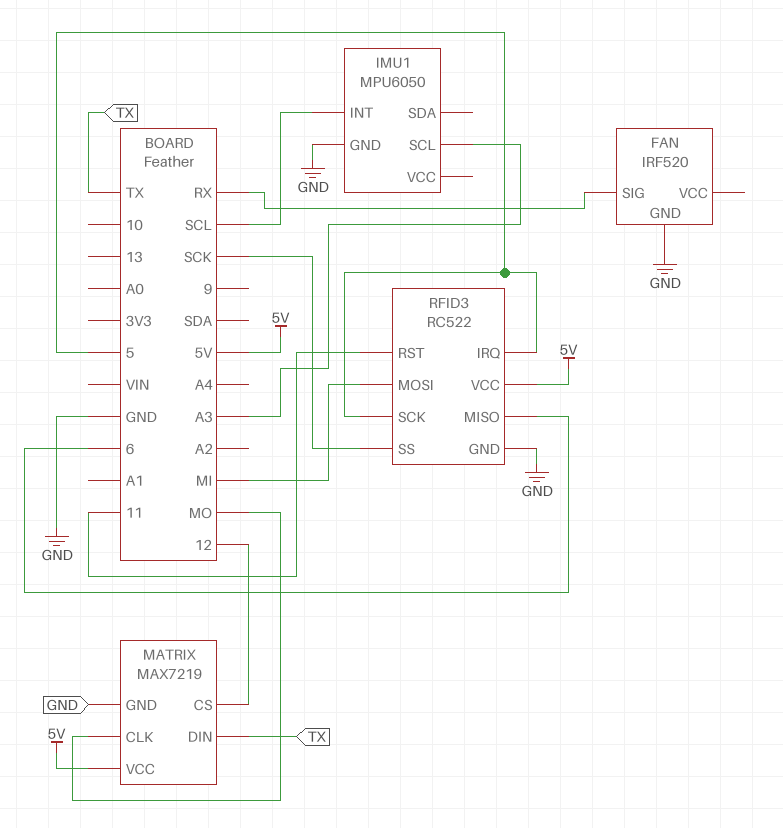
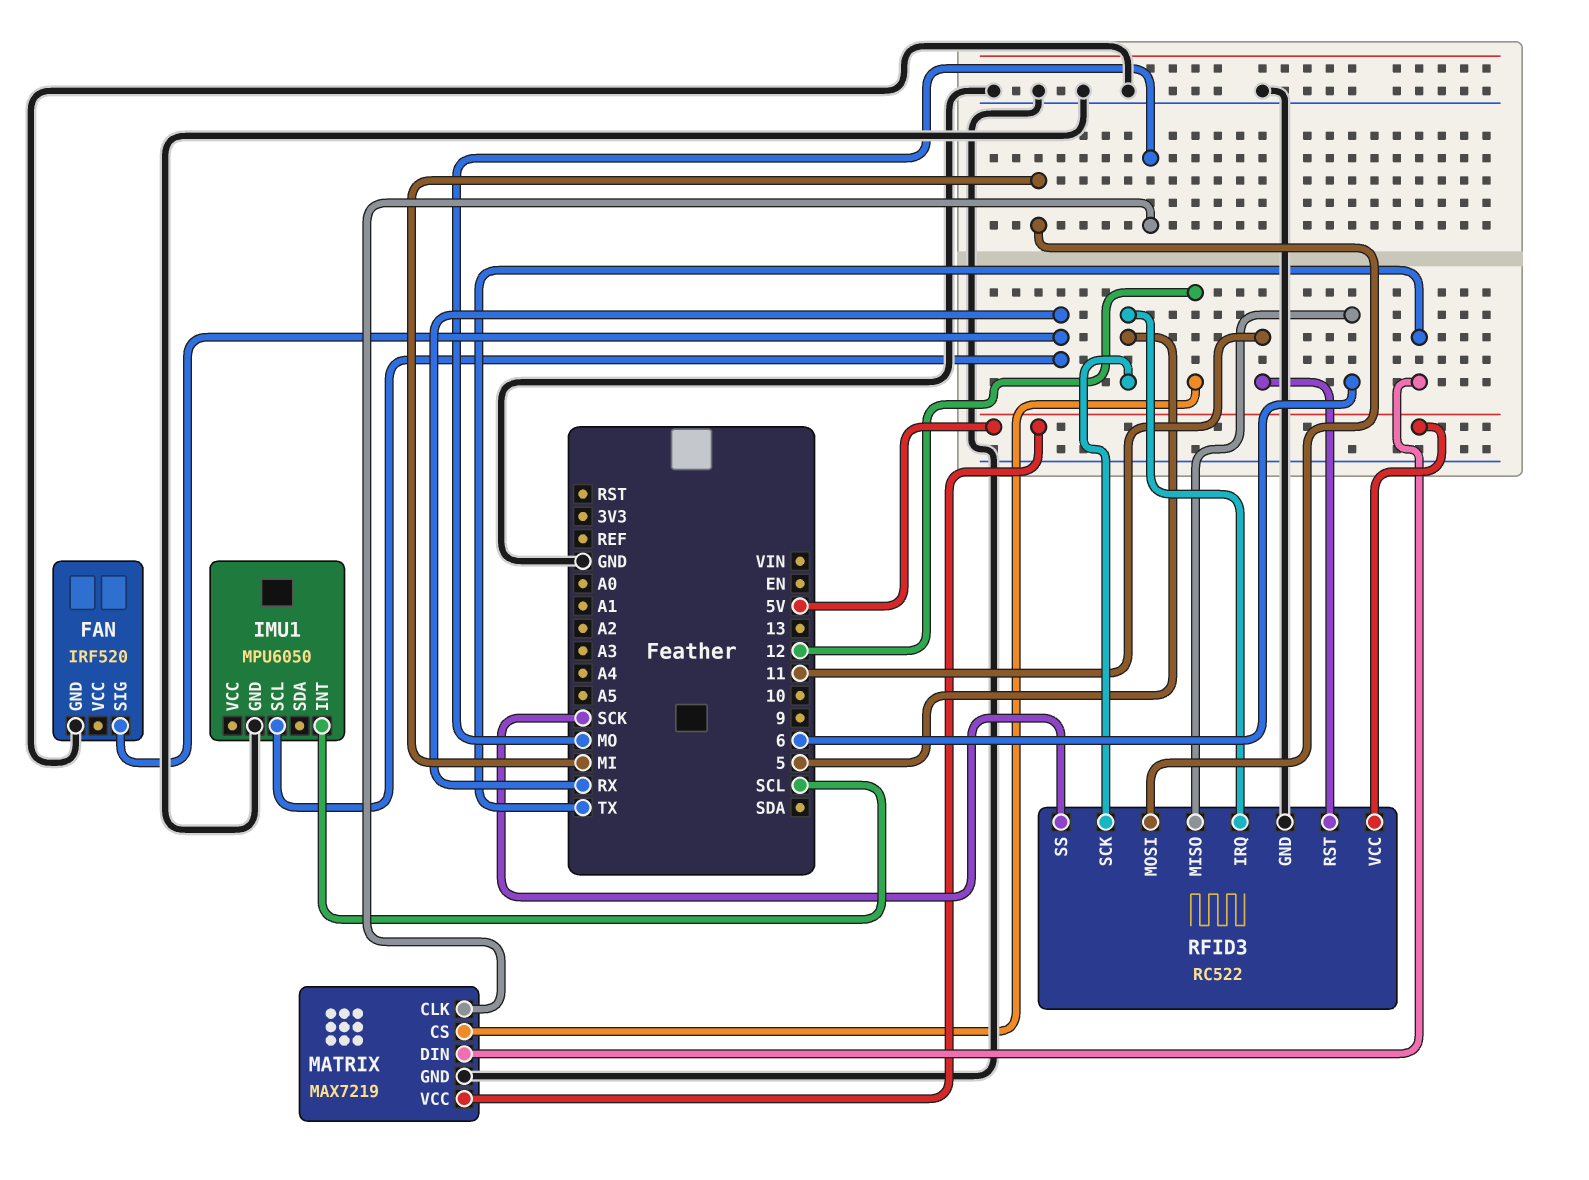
IMU1 pin SCL: A3 -> RX

